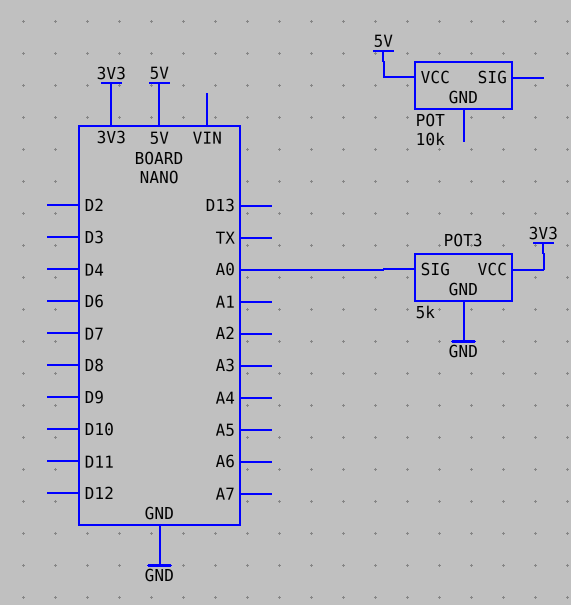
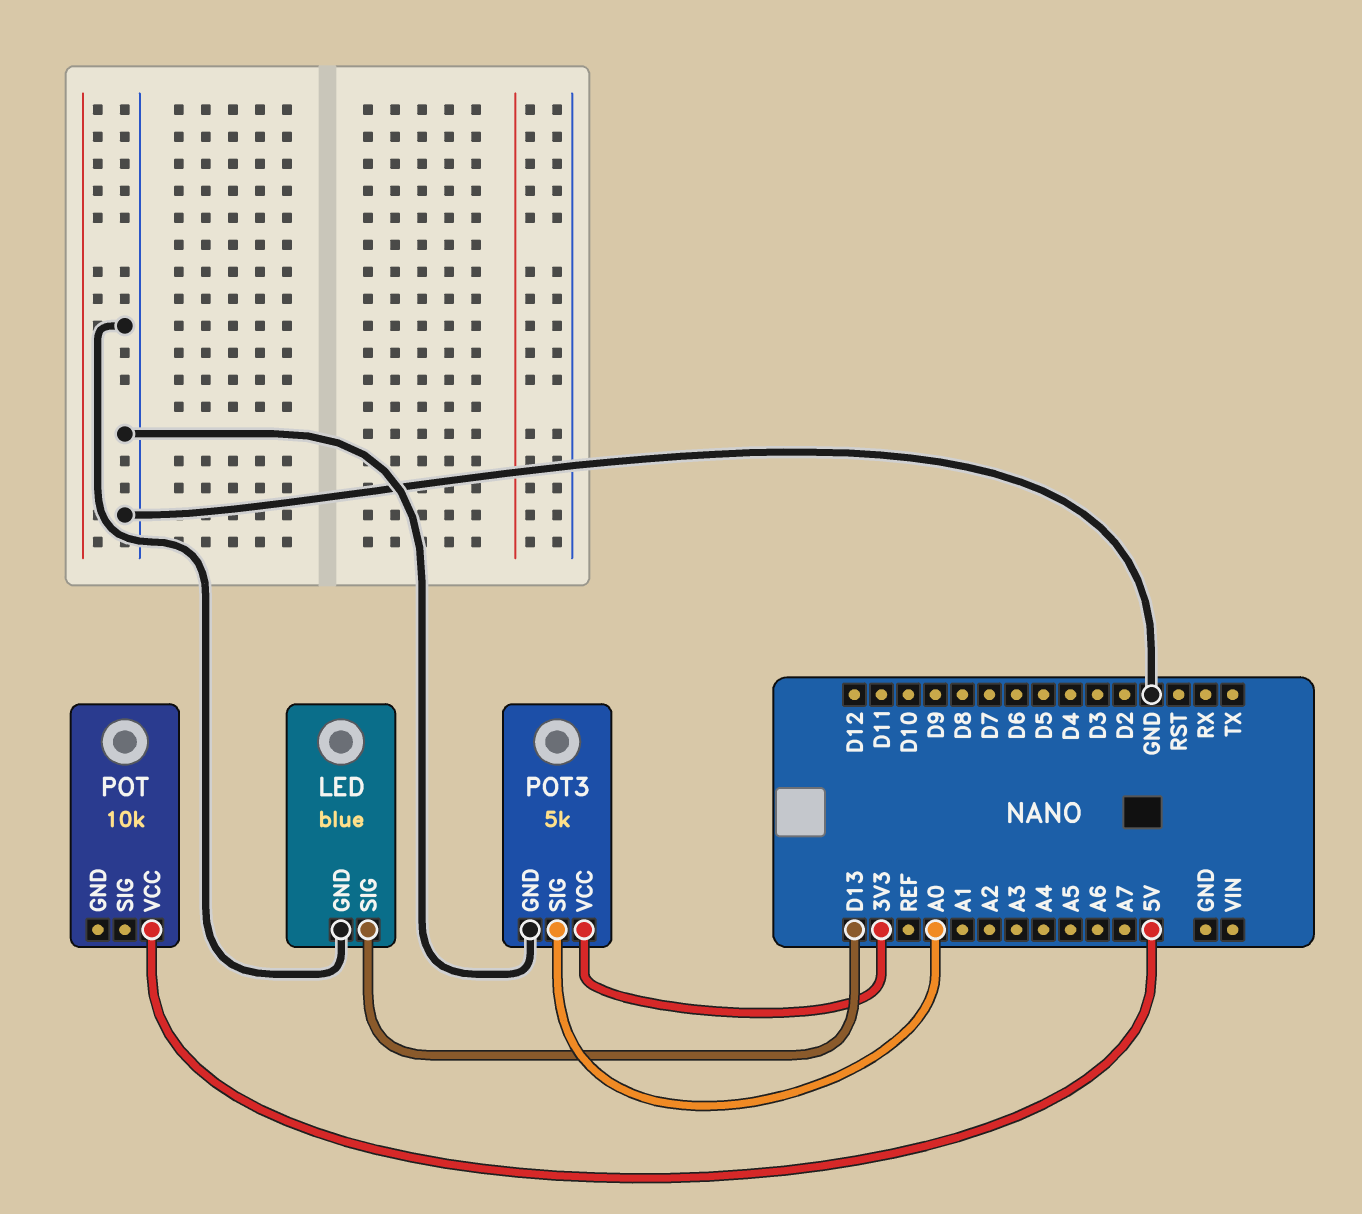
LED: none -> blue
LED pin GND: none -> GND
LED pin SIG: none -> D13

